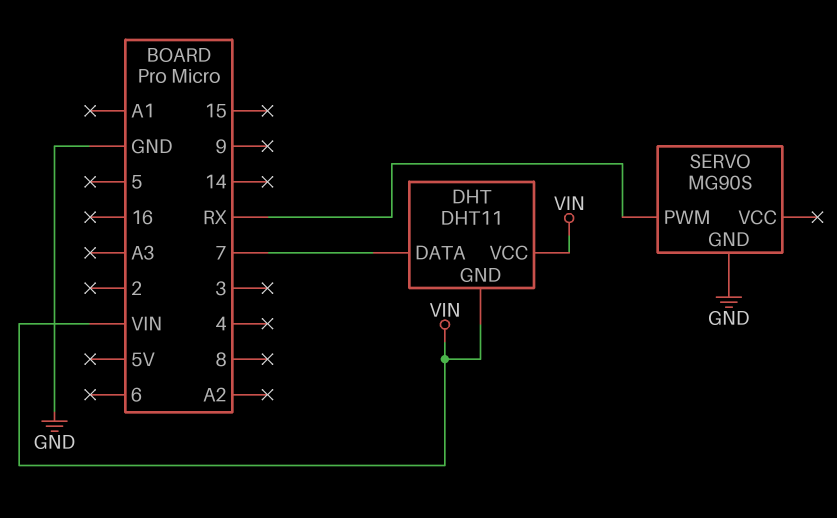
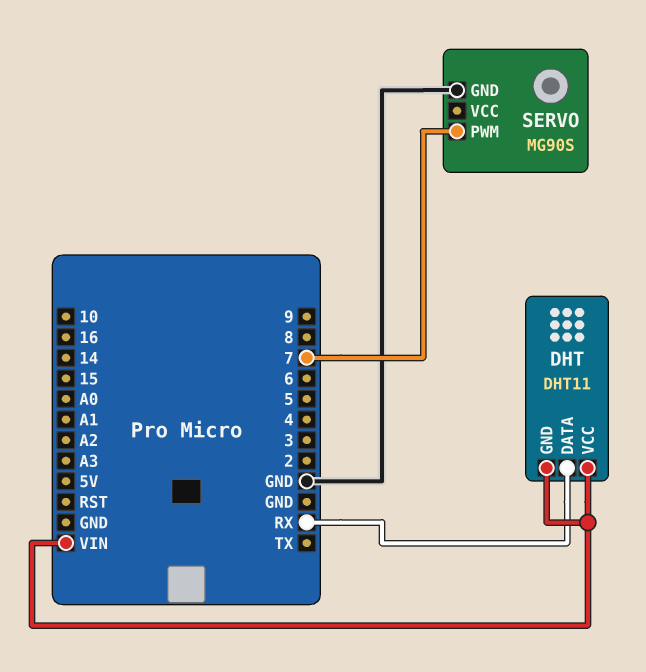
DHT pin DATA: 7 -> RX
SERVO pin PWM: RX -> 7

